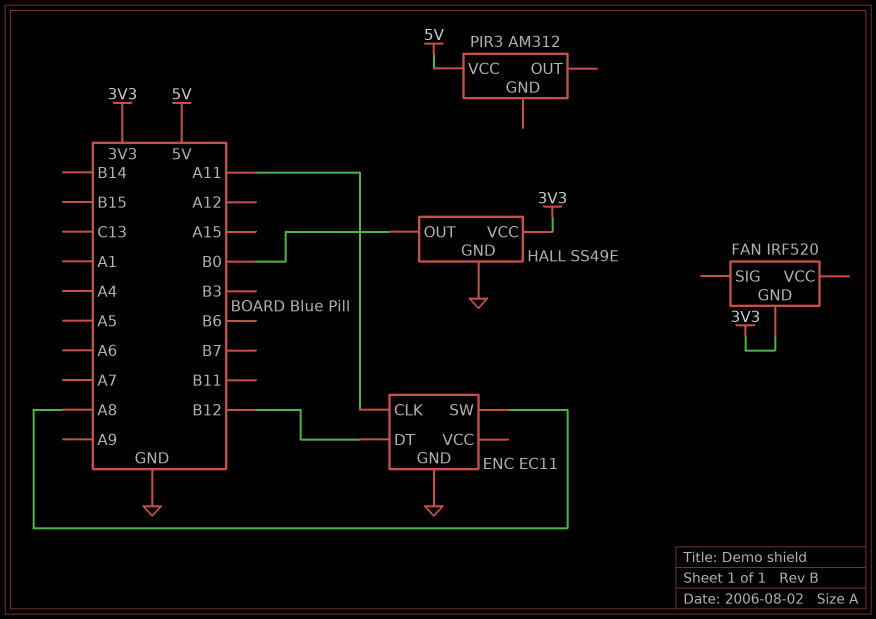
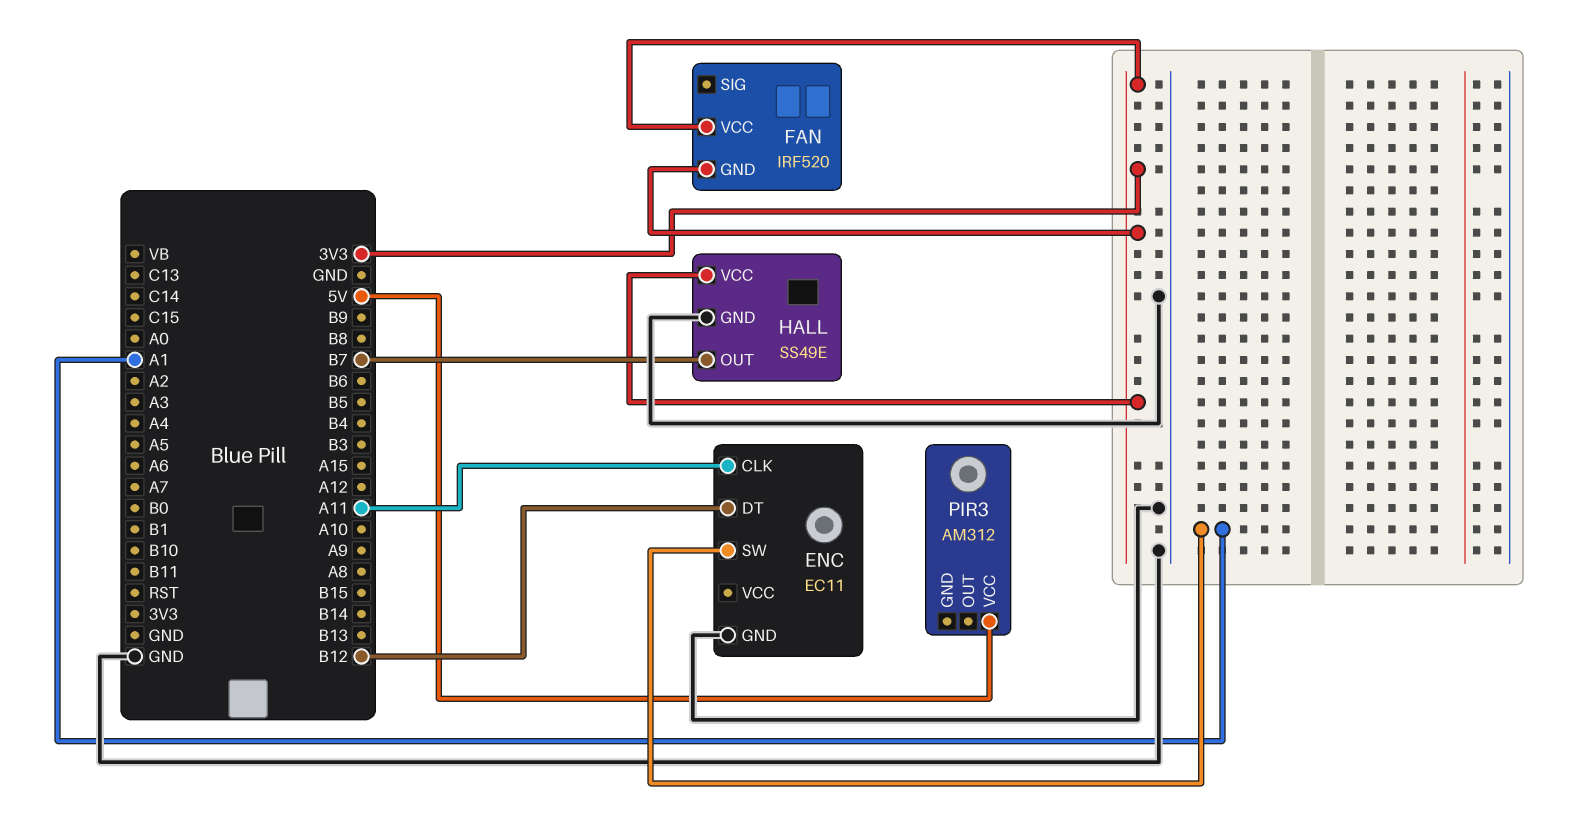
ENC pin SW: A8 -> A1
FAN pin VCC: none -> 3V3
HALL pin OUT: B0 -> B7

